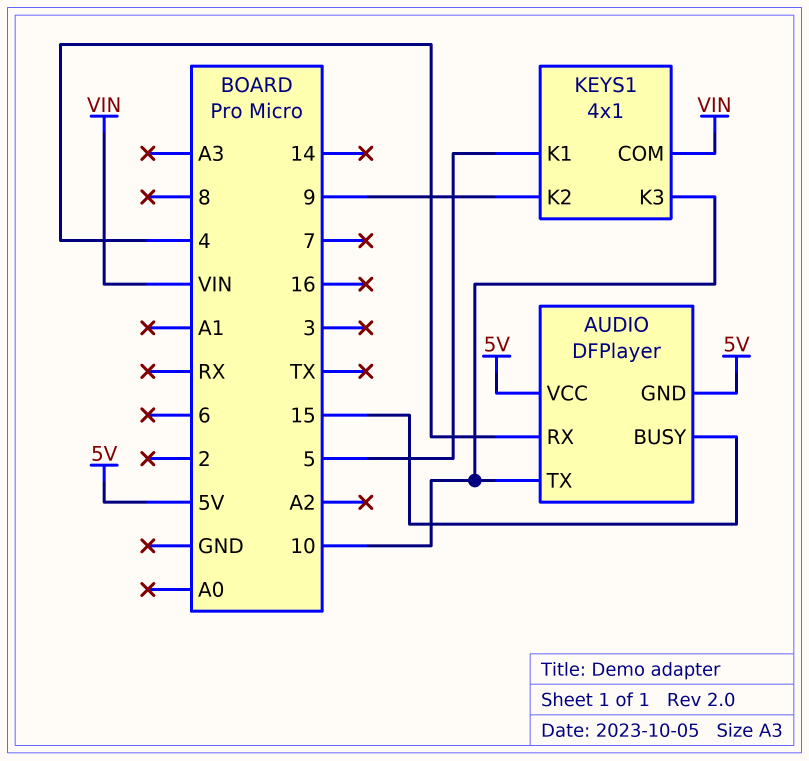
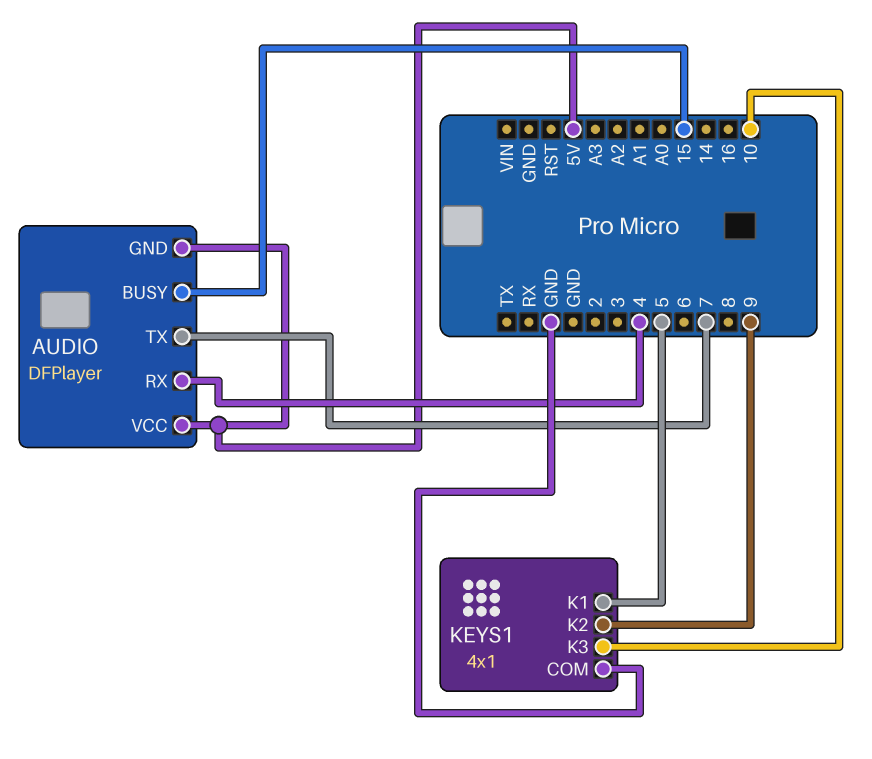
AUDIO pin TX: 10 -> 7
KEYS1 pin COM: VIN -> GND

